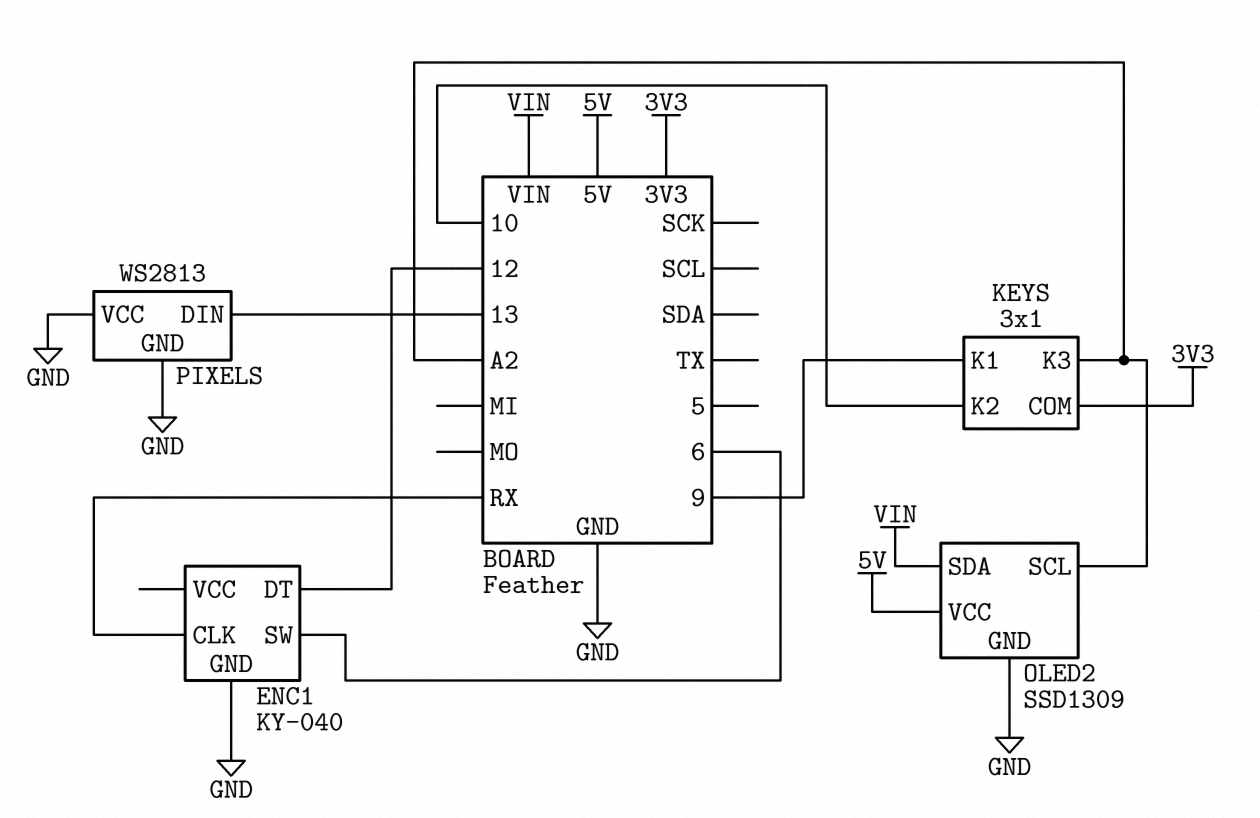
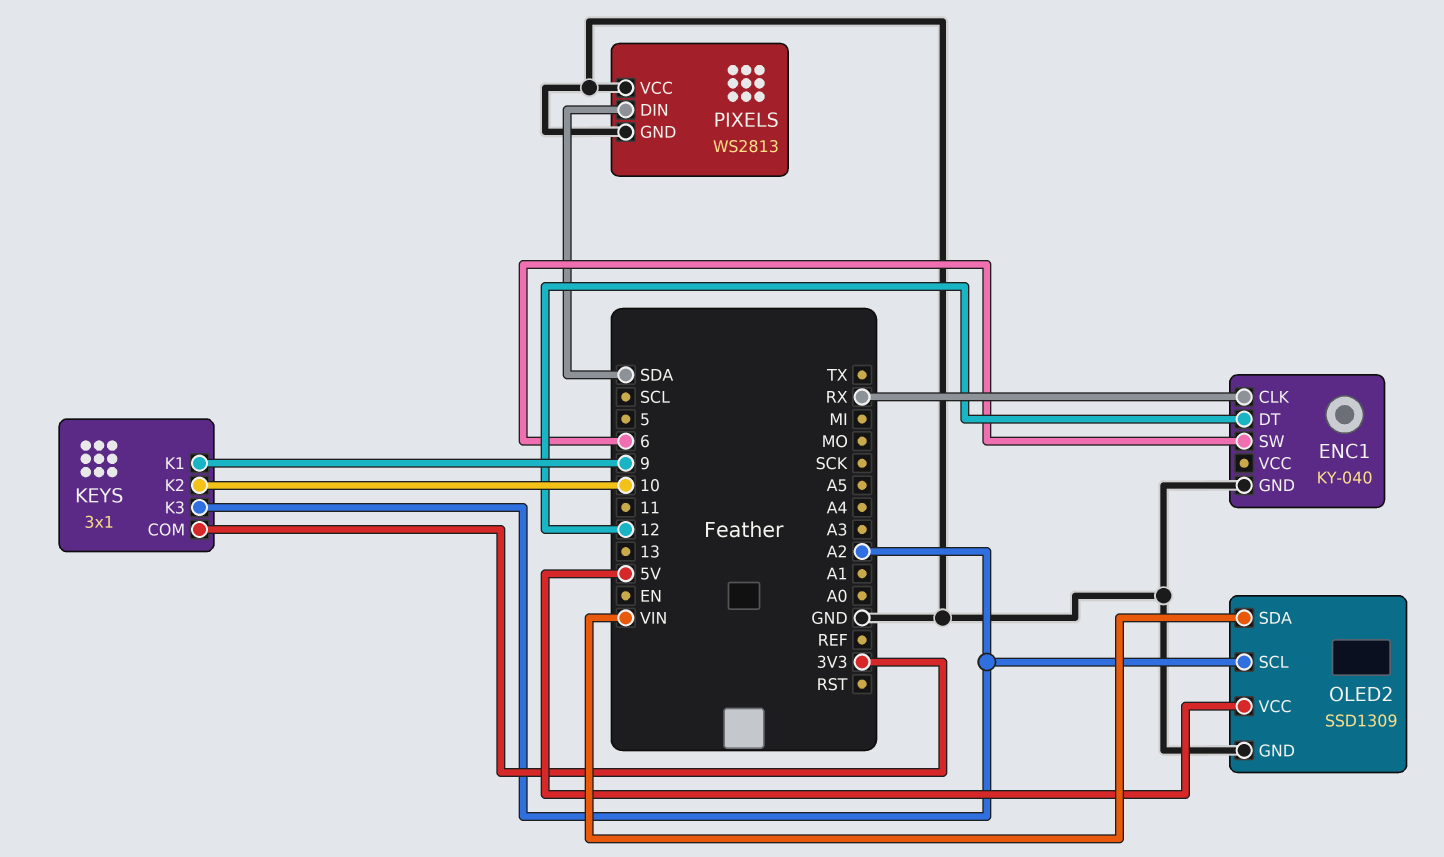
PIXELS pin DIN: 13 -> SDA

